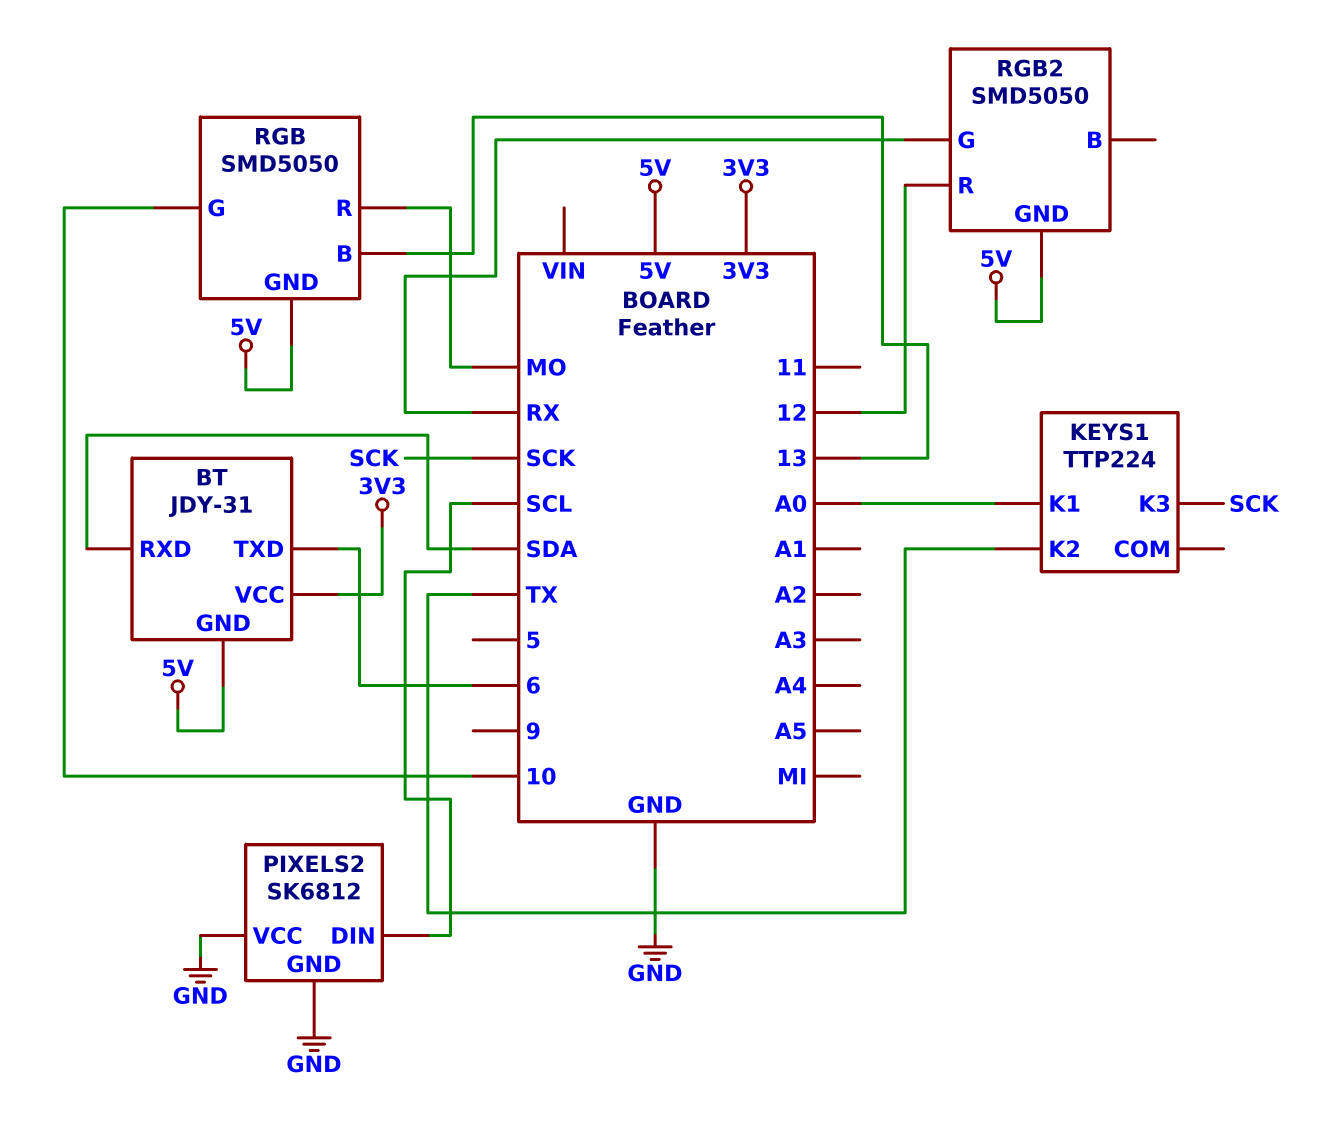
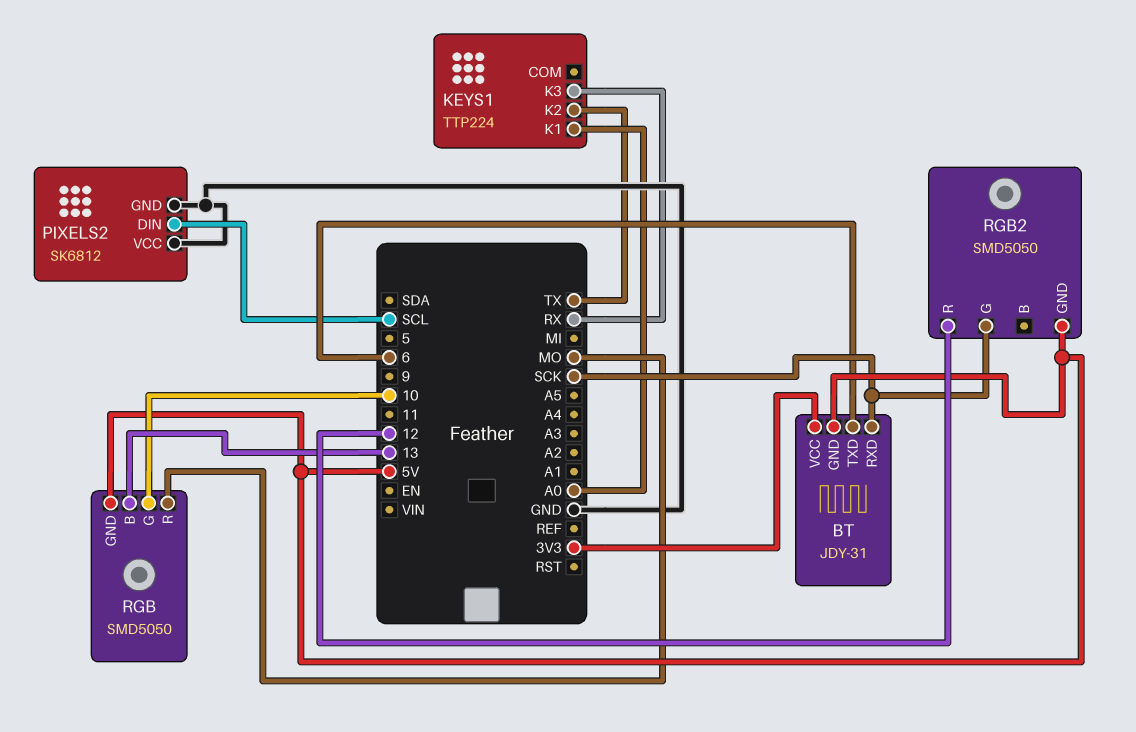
BT pin RXD: SDA -> SCK
KEYS1 pin K3: SCK -> RX
RGB2 pin G: RX -> SCK

